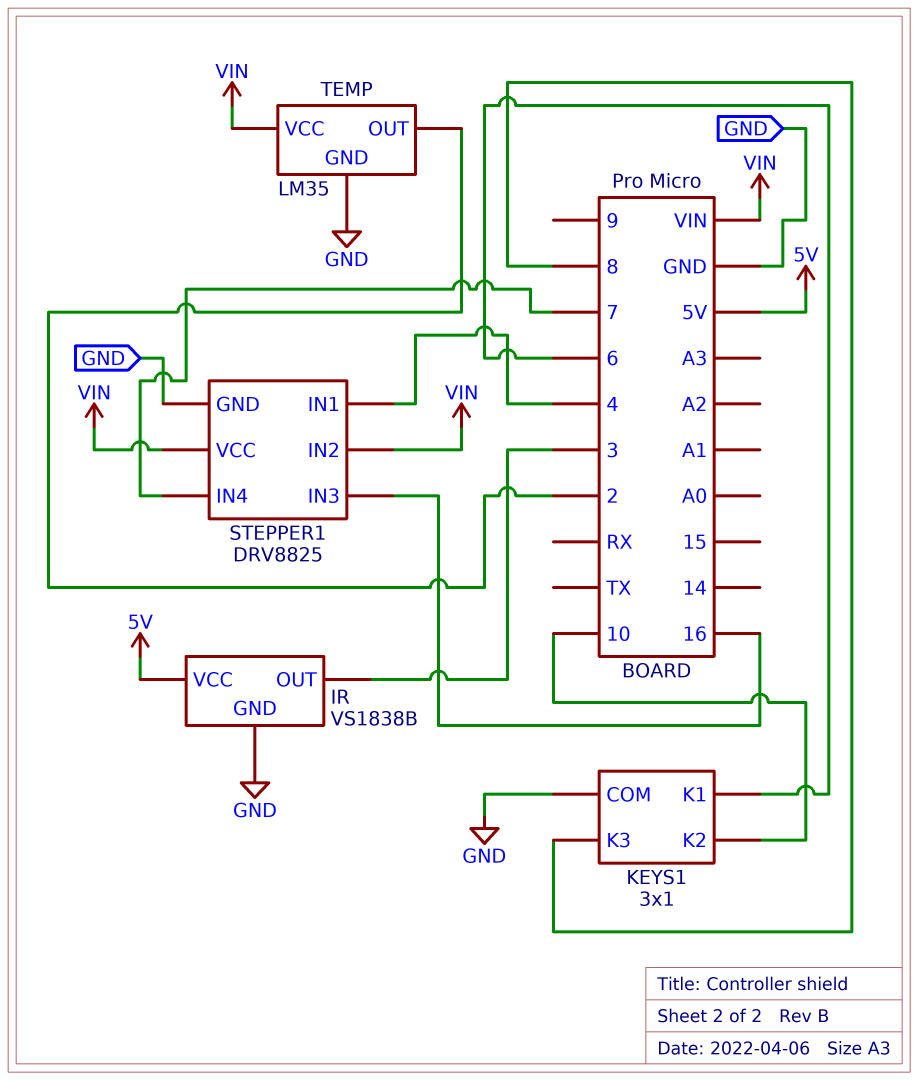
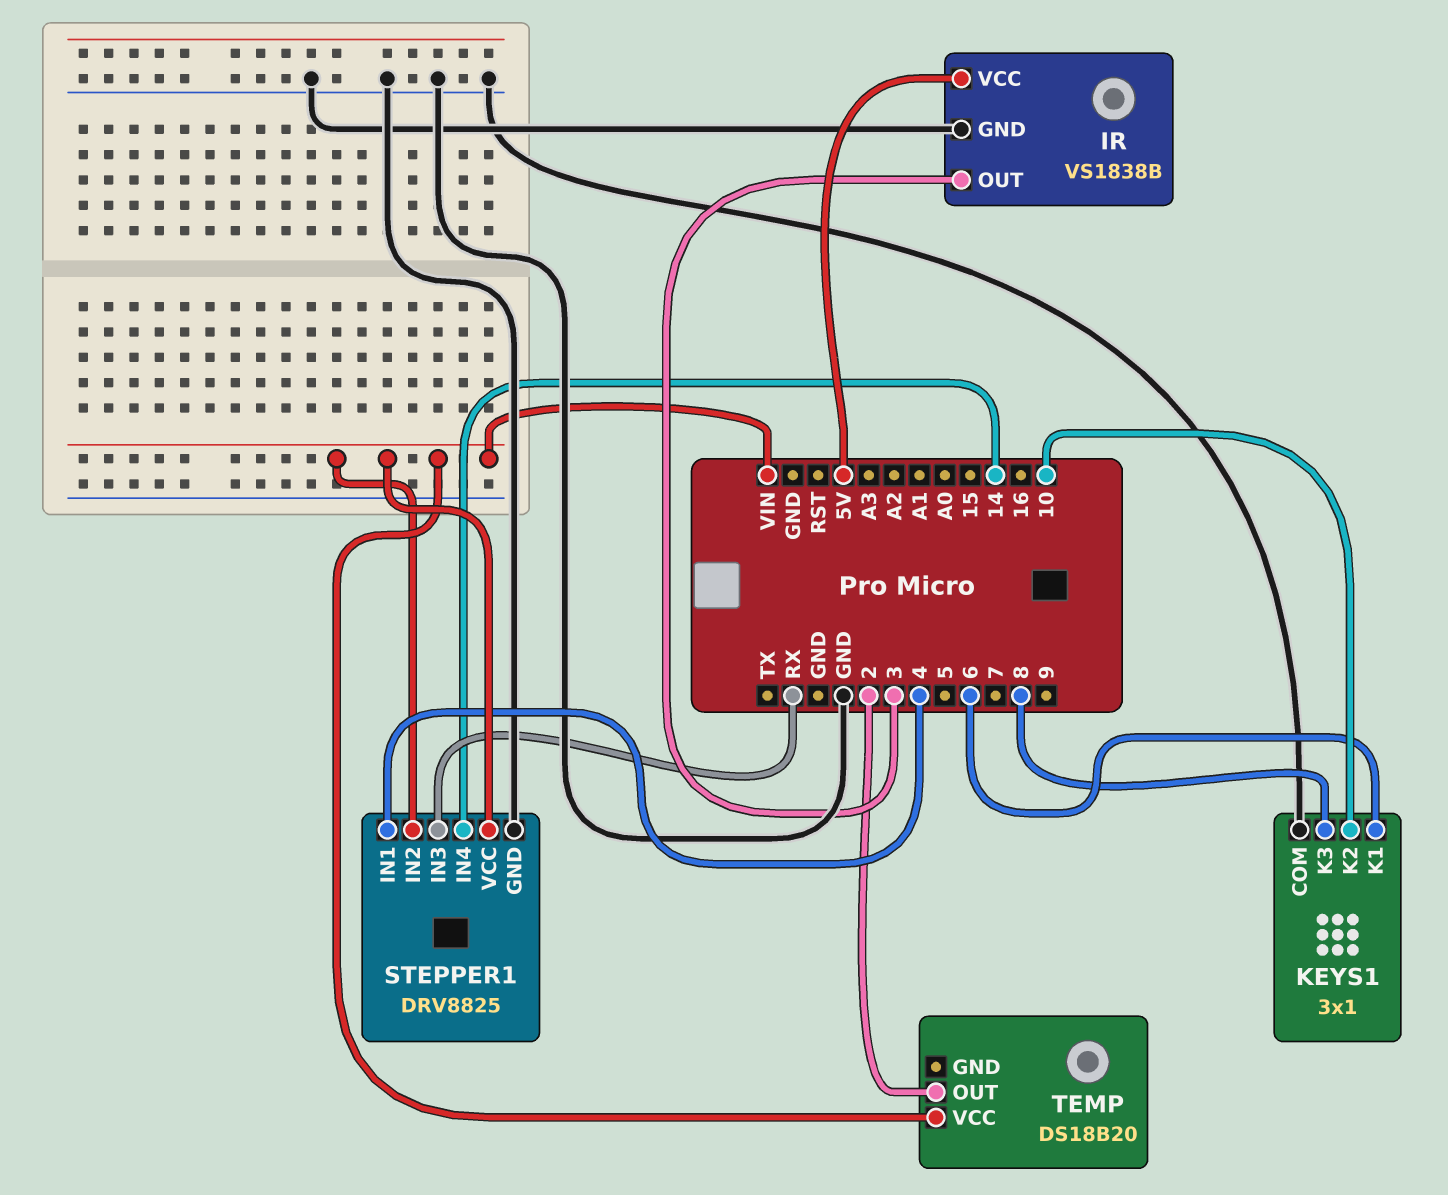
STEPPER1 pin IN3: 16 -> RX
STEPPER1 pin IN4: 7 -> 14
TEMP: LM35 -> DS18B20
TEMP pin GND: GND -> none

